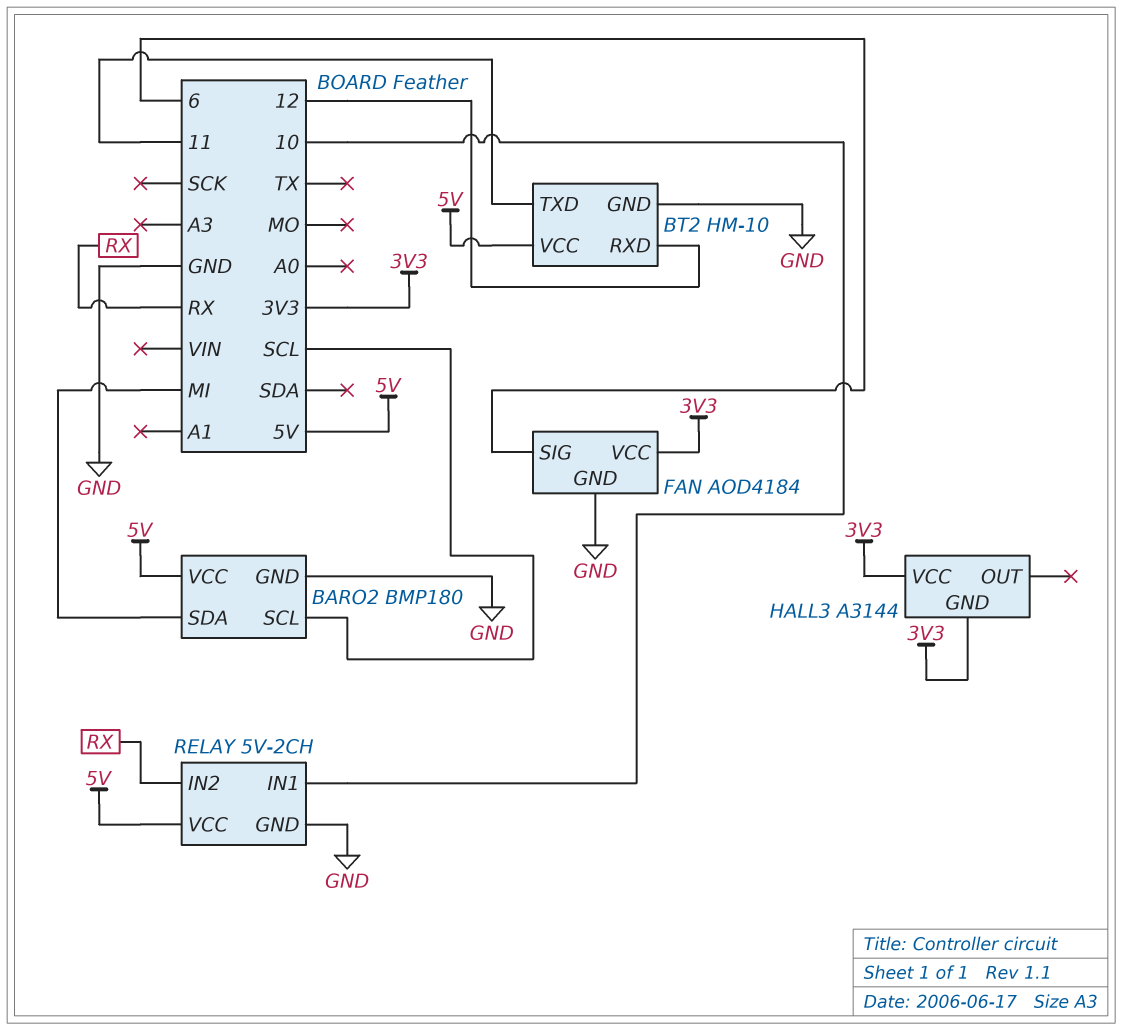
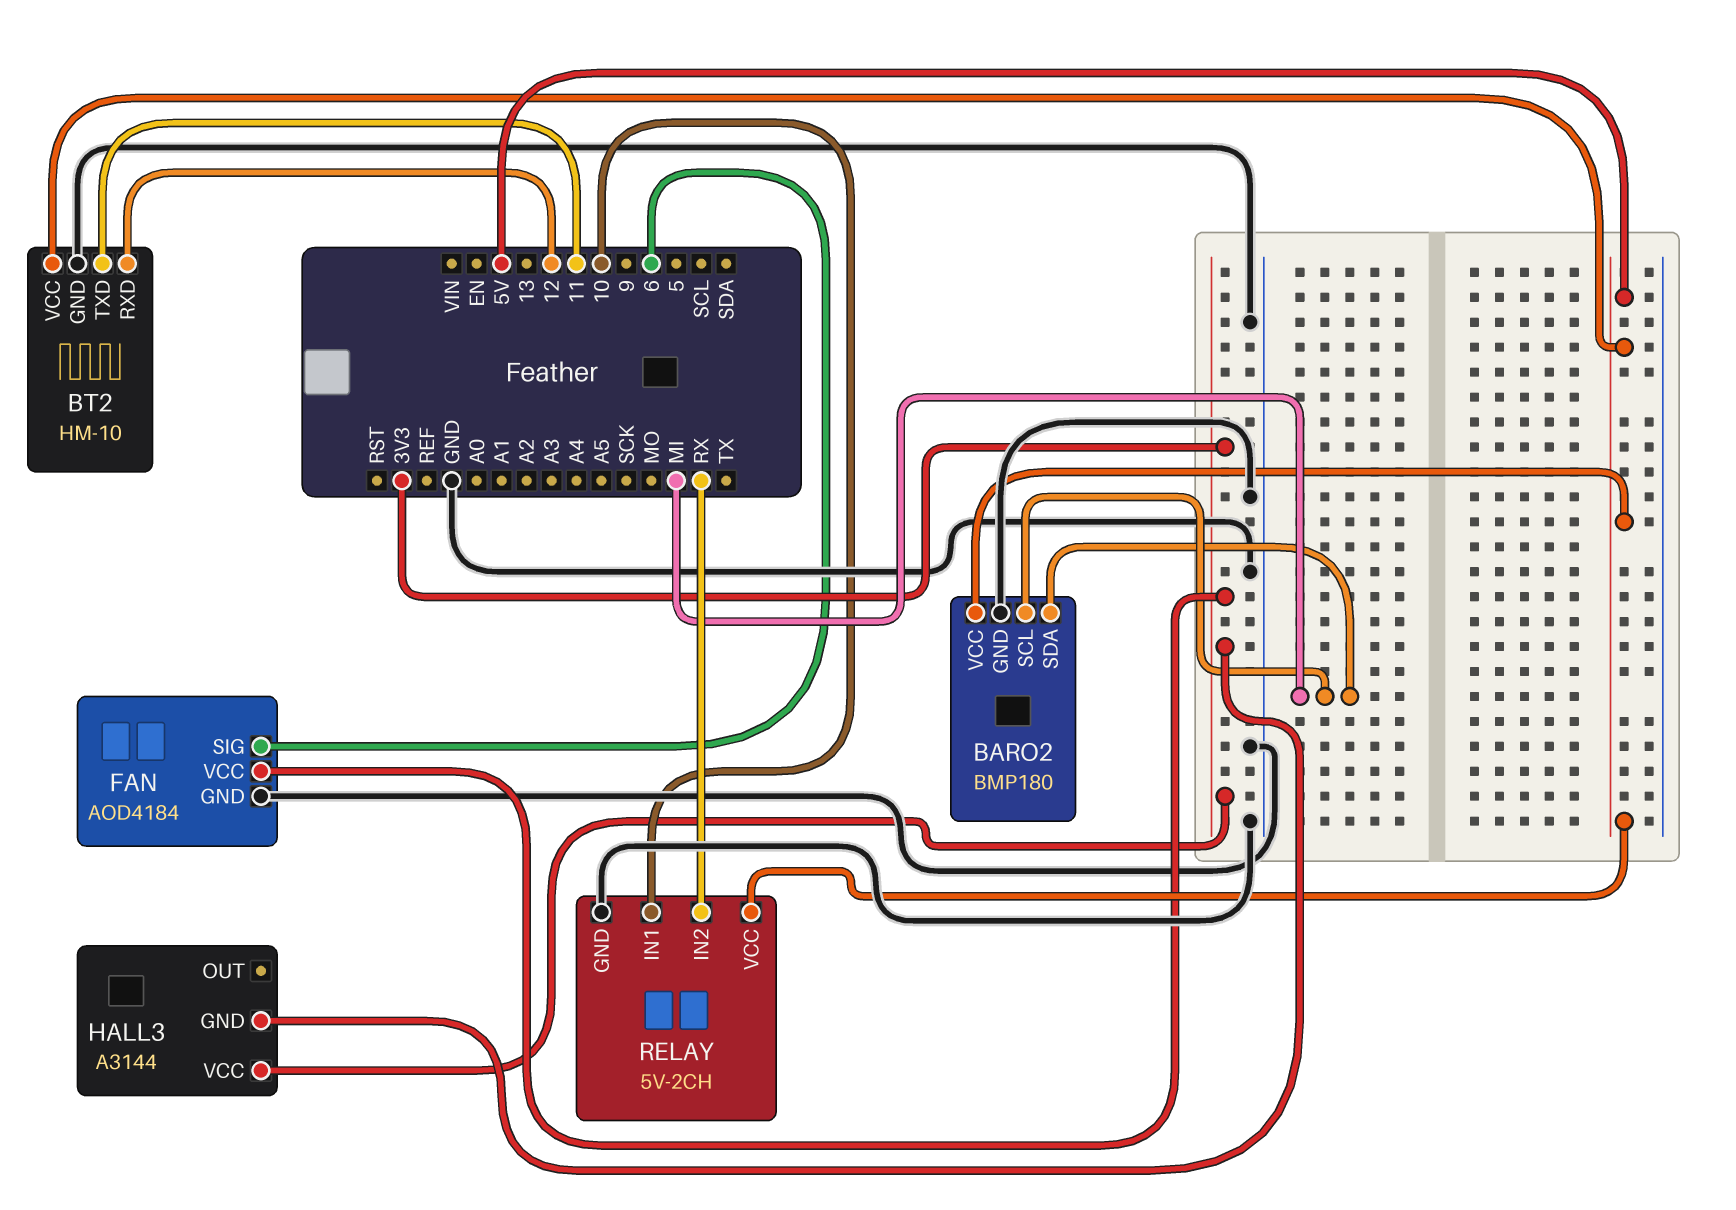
BARO2 pin SCL: SCL -> MI

